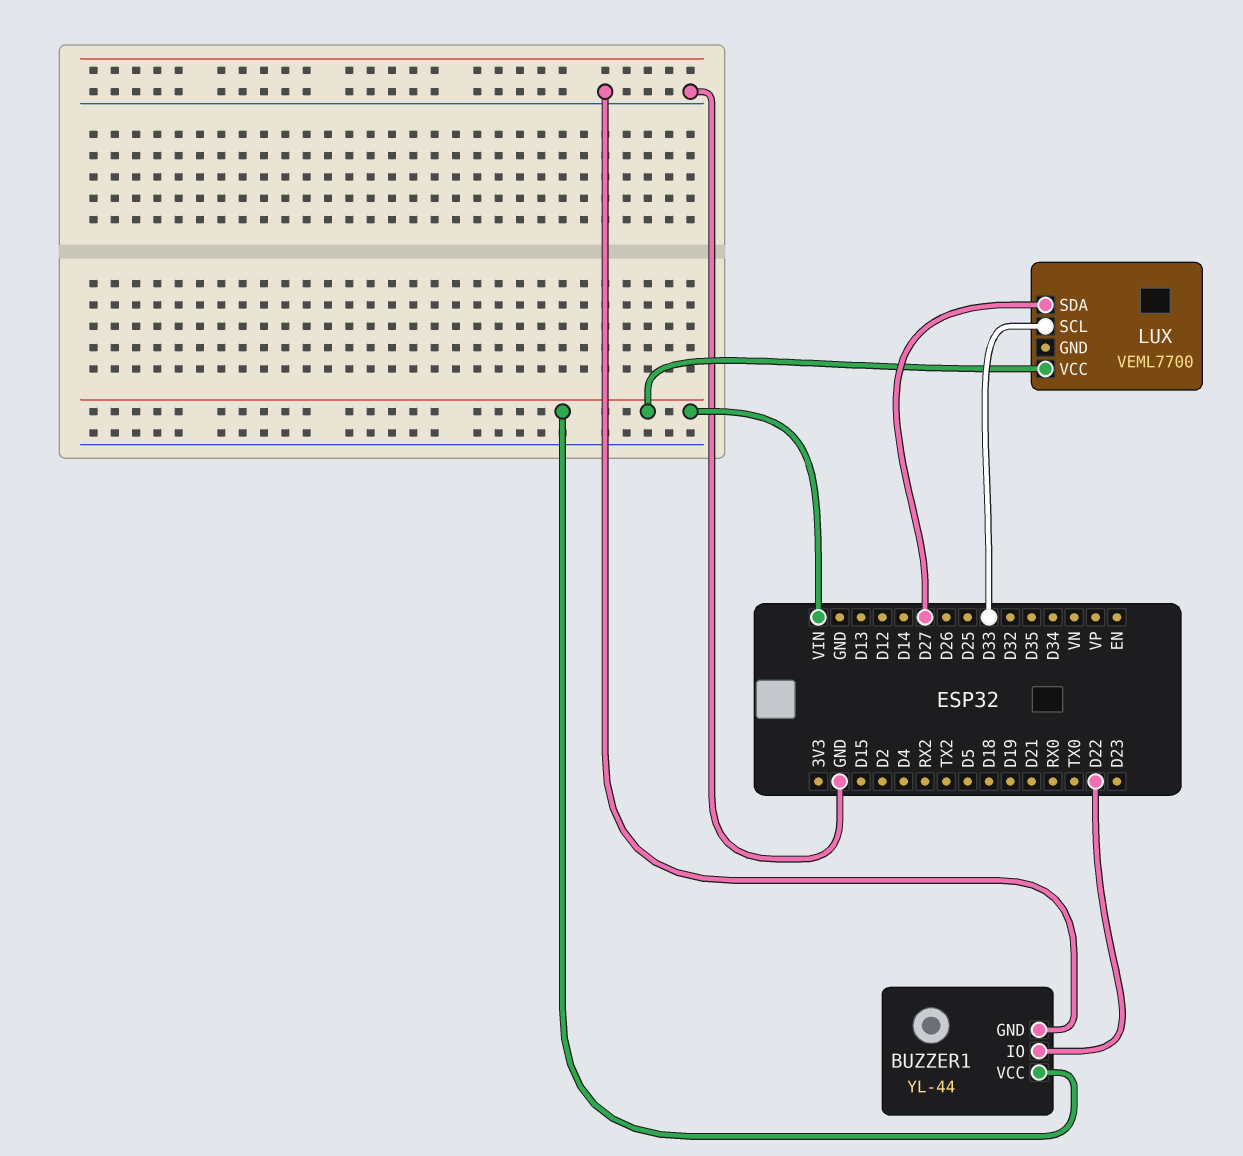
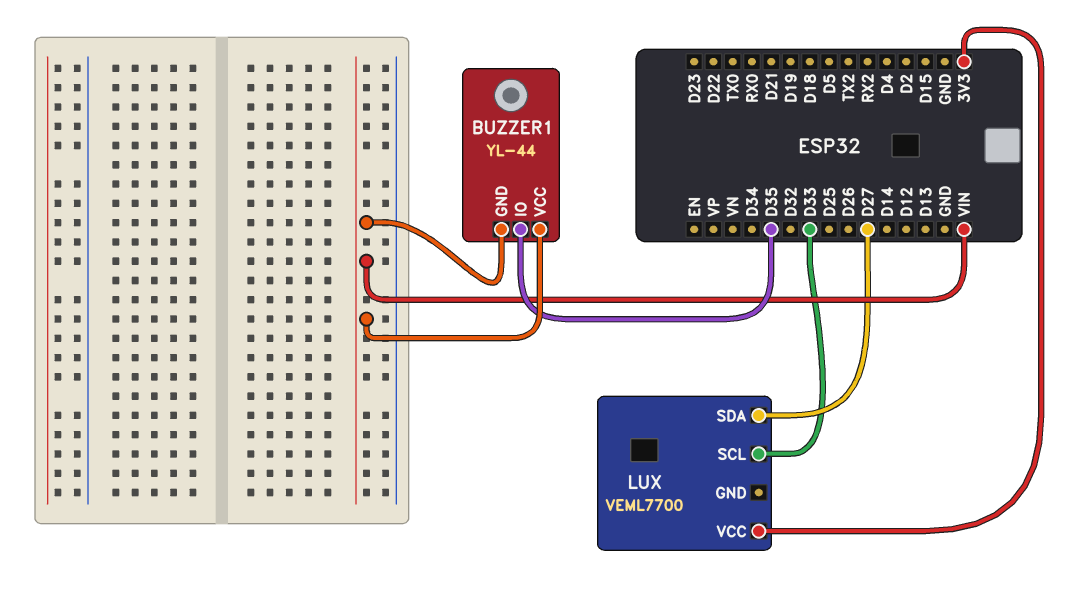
BUZZER1 pin GND: GND -> VIN
BUZZER1 pin IO: D22 -> D35
LUX pin VCC: VIN -> 3V3

